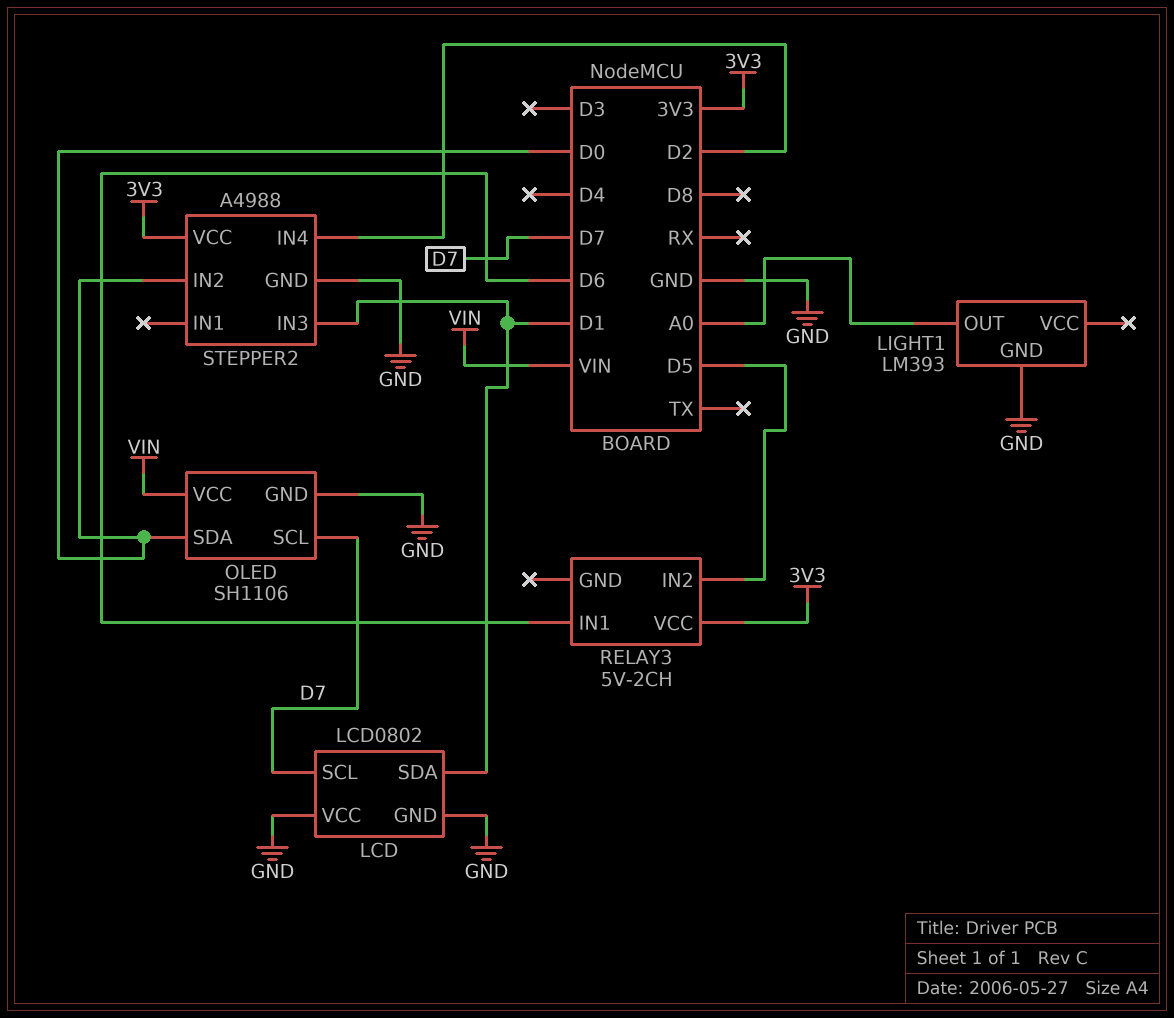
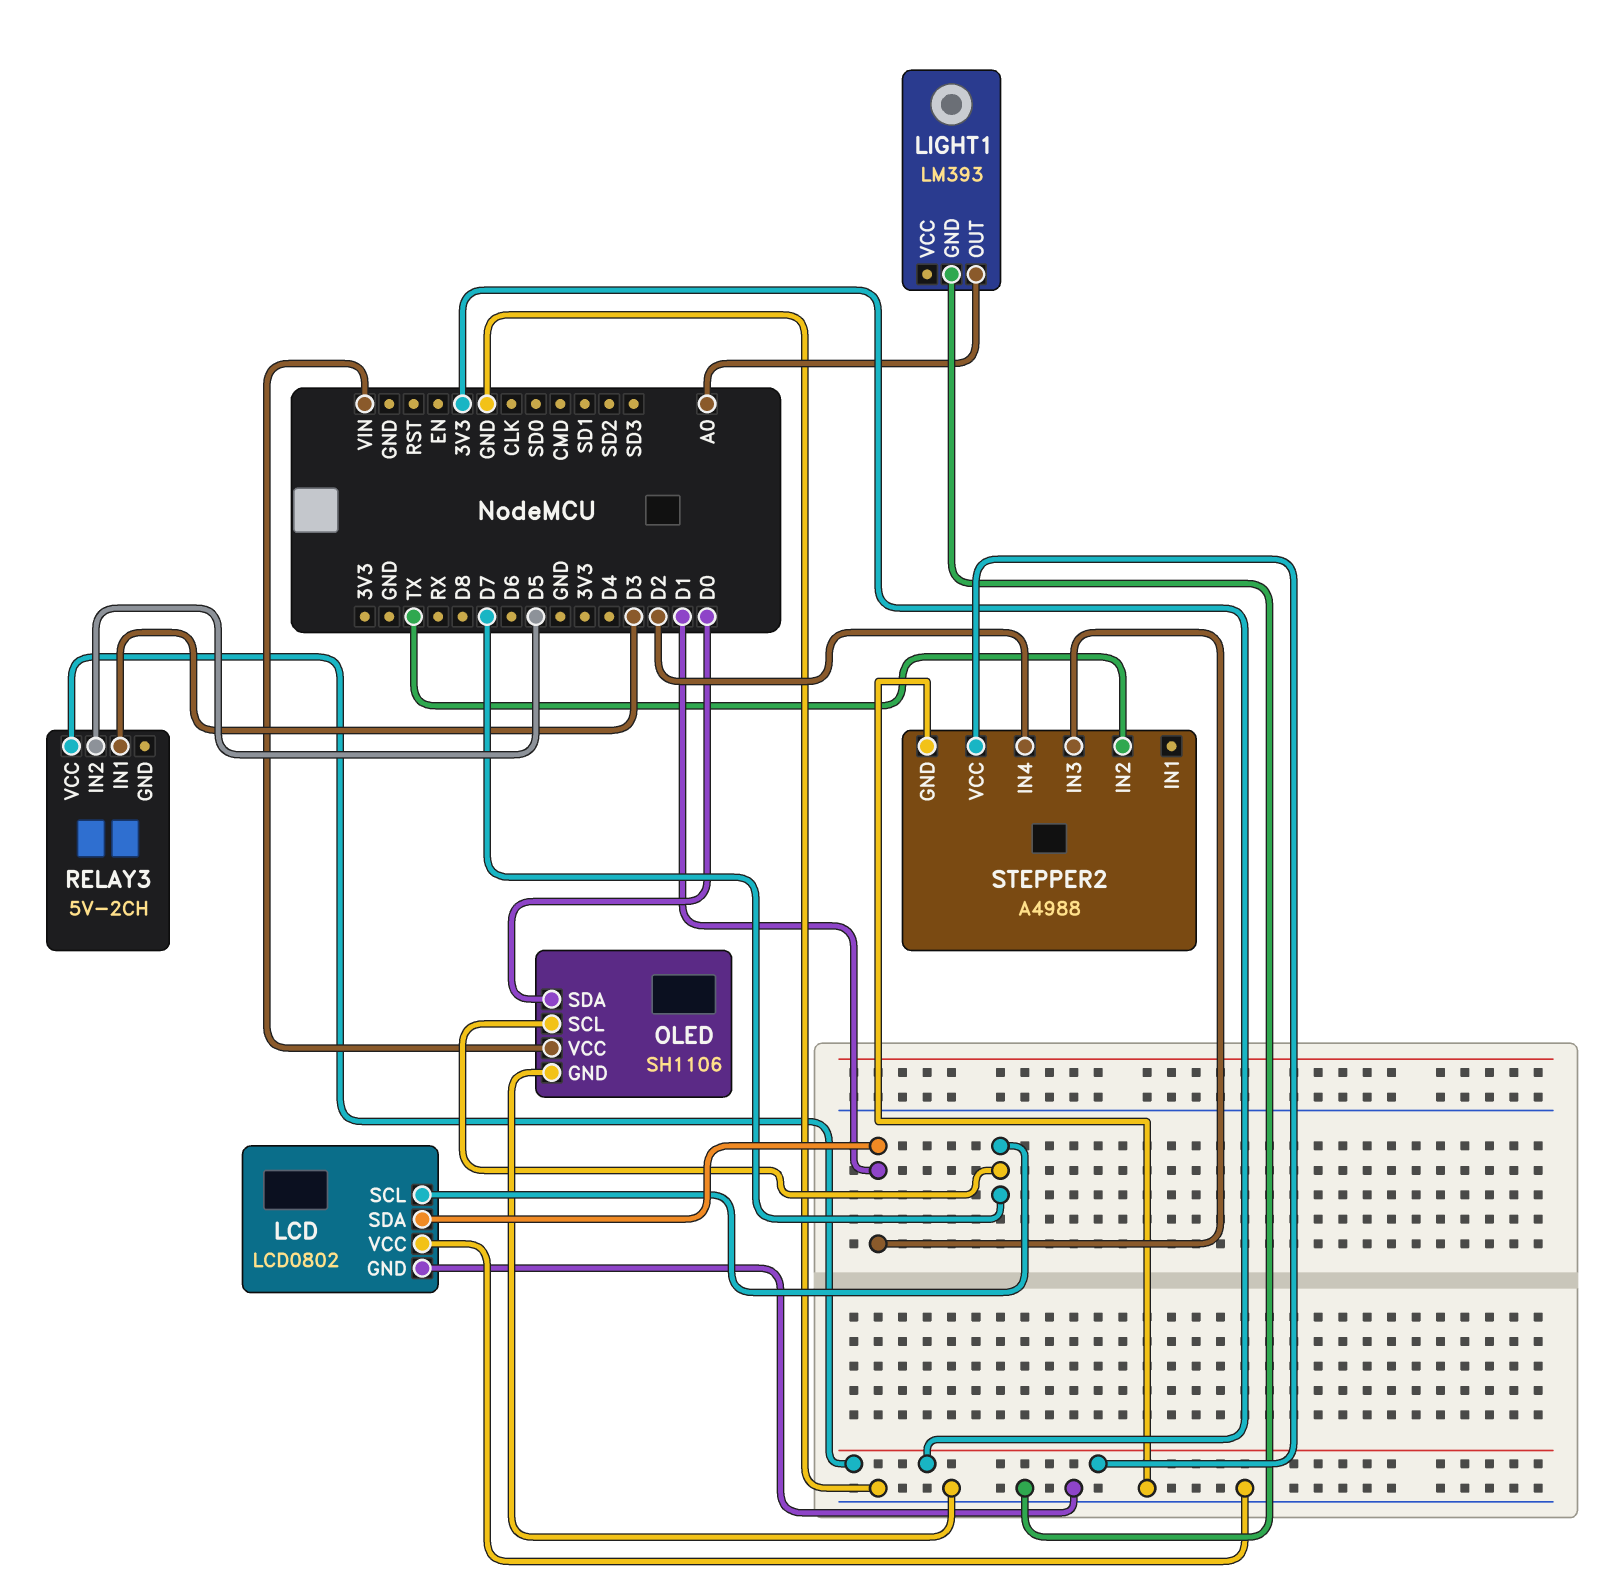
RELAY3 pin IN1: D6 -> D3
STEPPER2 pin IN2: D0 -> TX

